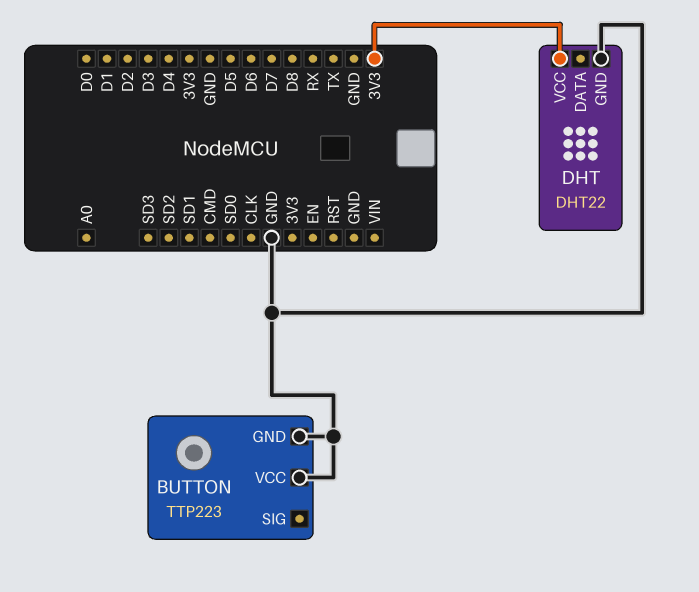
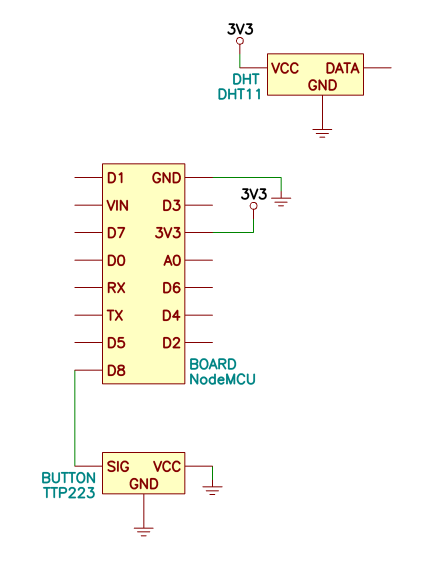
BUTTON pin SIG: none -> D8
DHT: DHT22 -> DHT11

